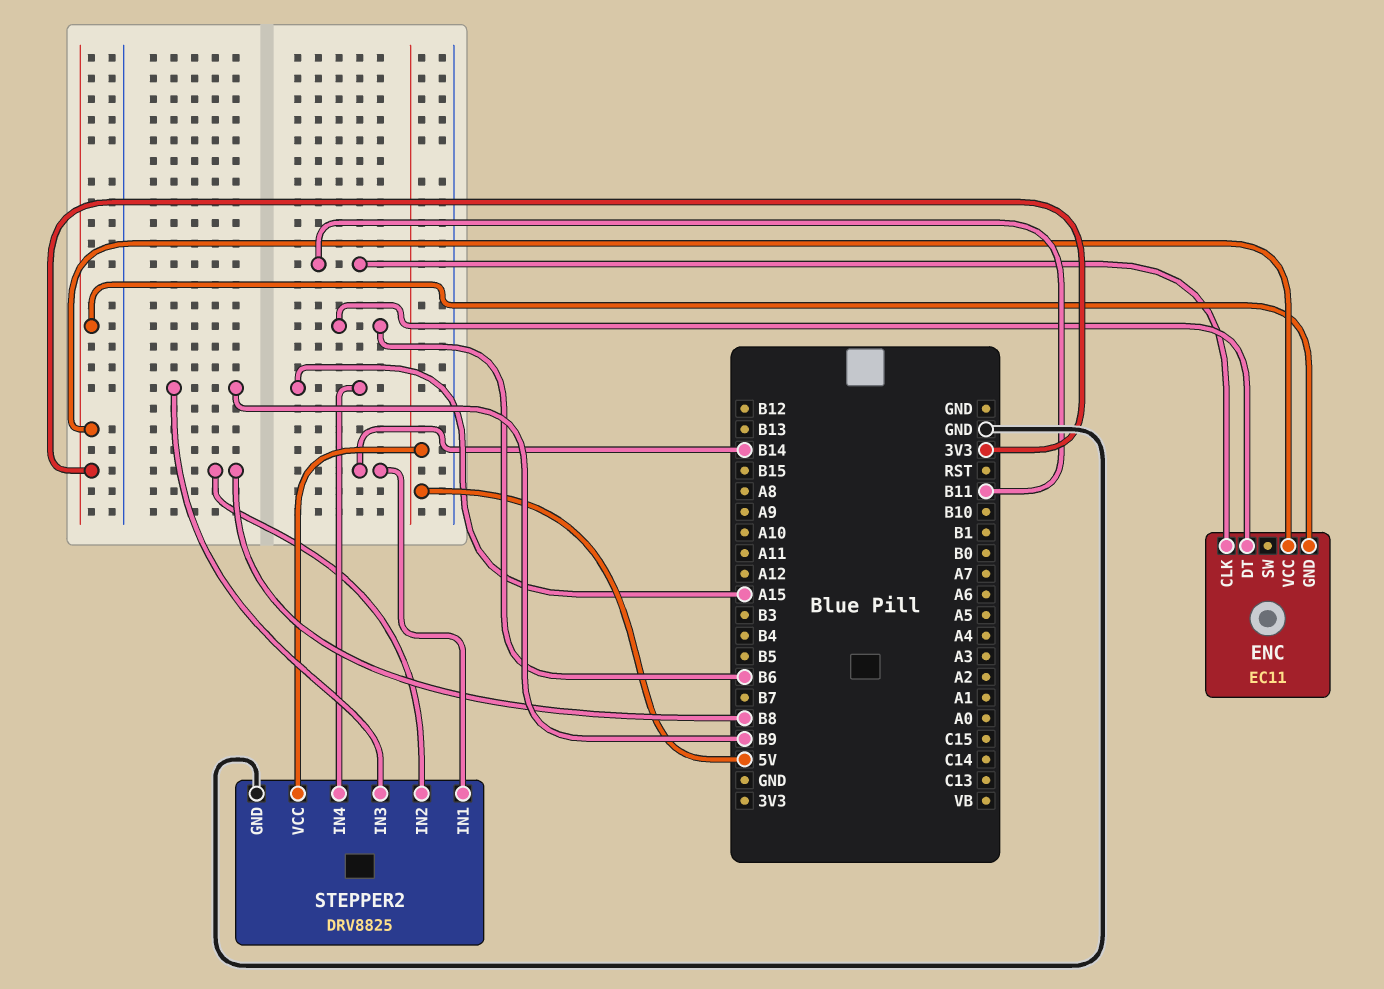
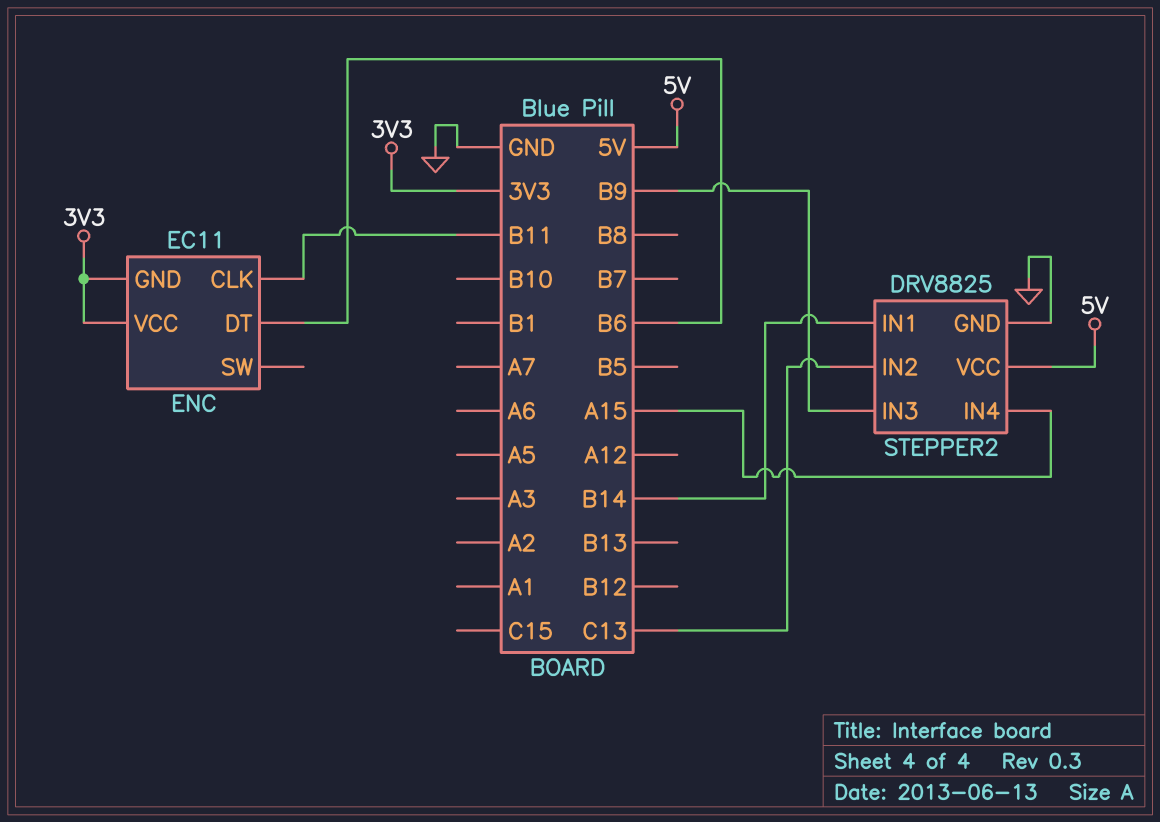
STEPPER2 pin IN2: B8 -> C13

